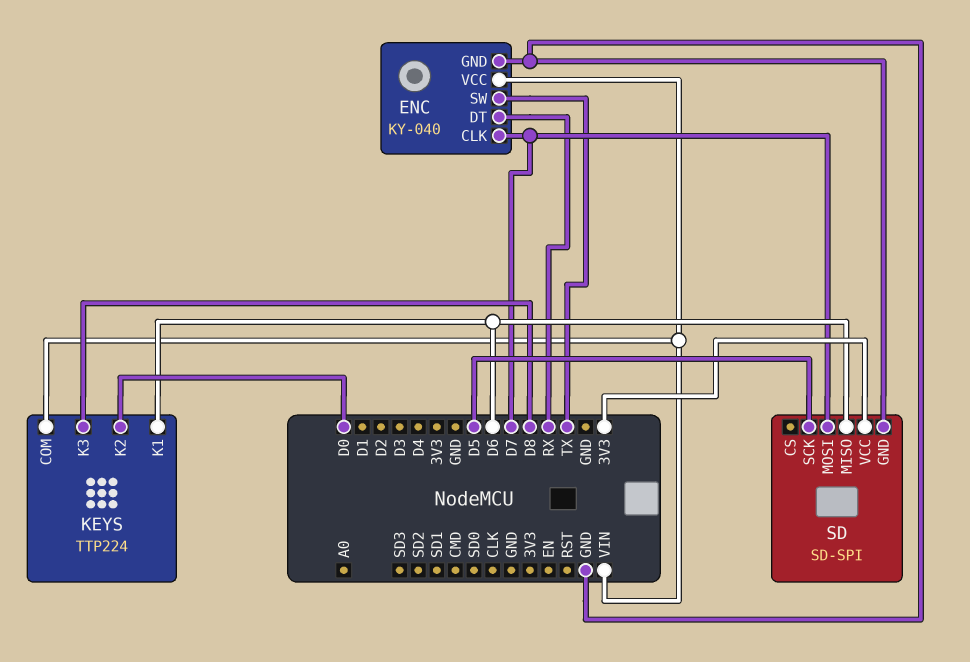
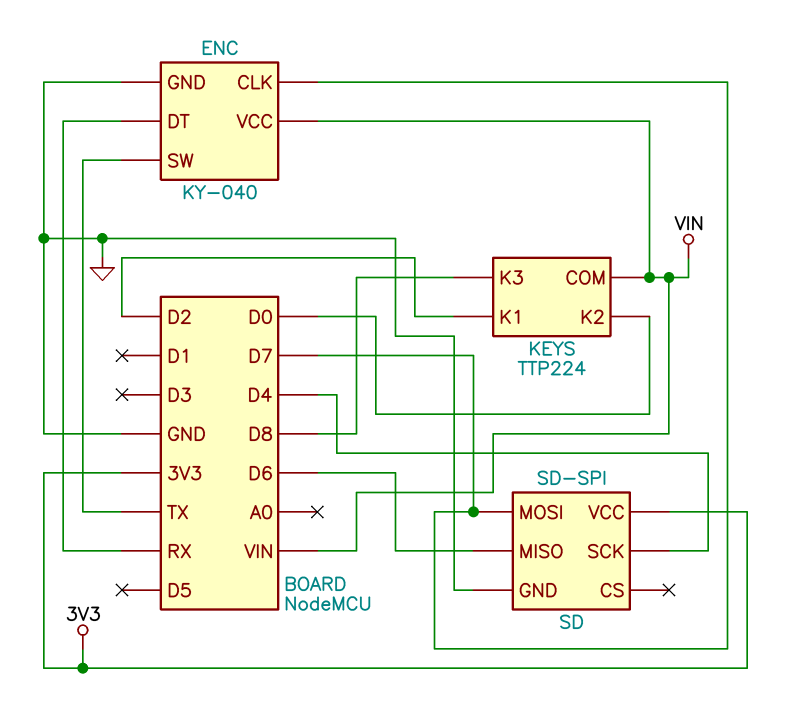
KEYS pin K1: D6 -> D2
SD pin SCK: D5 -> D4

